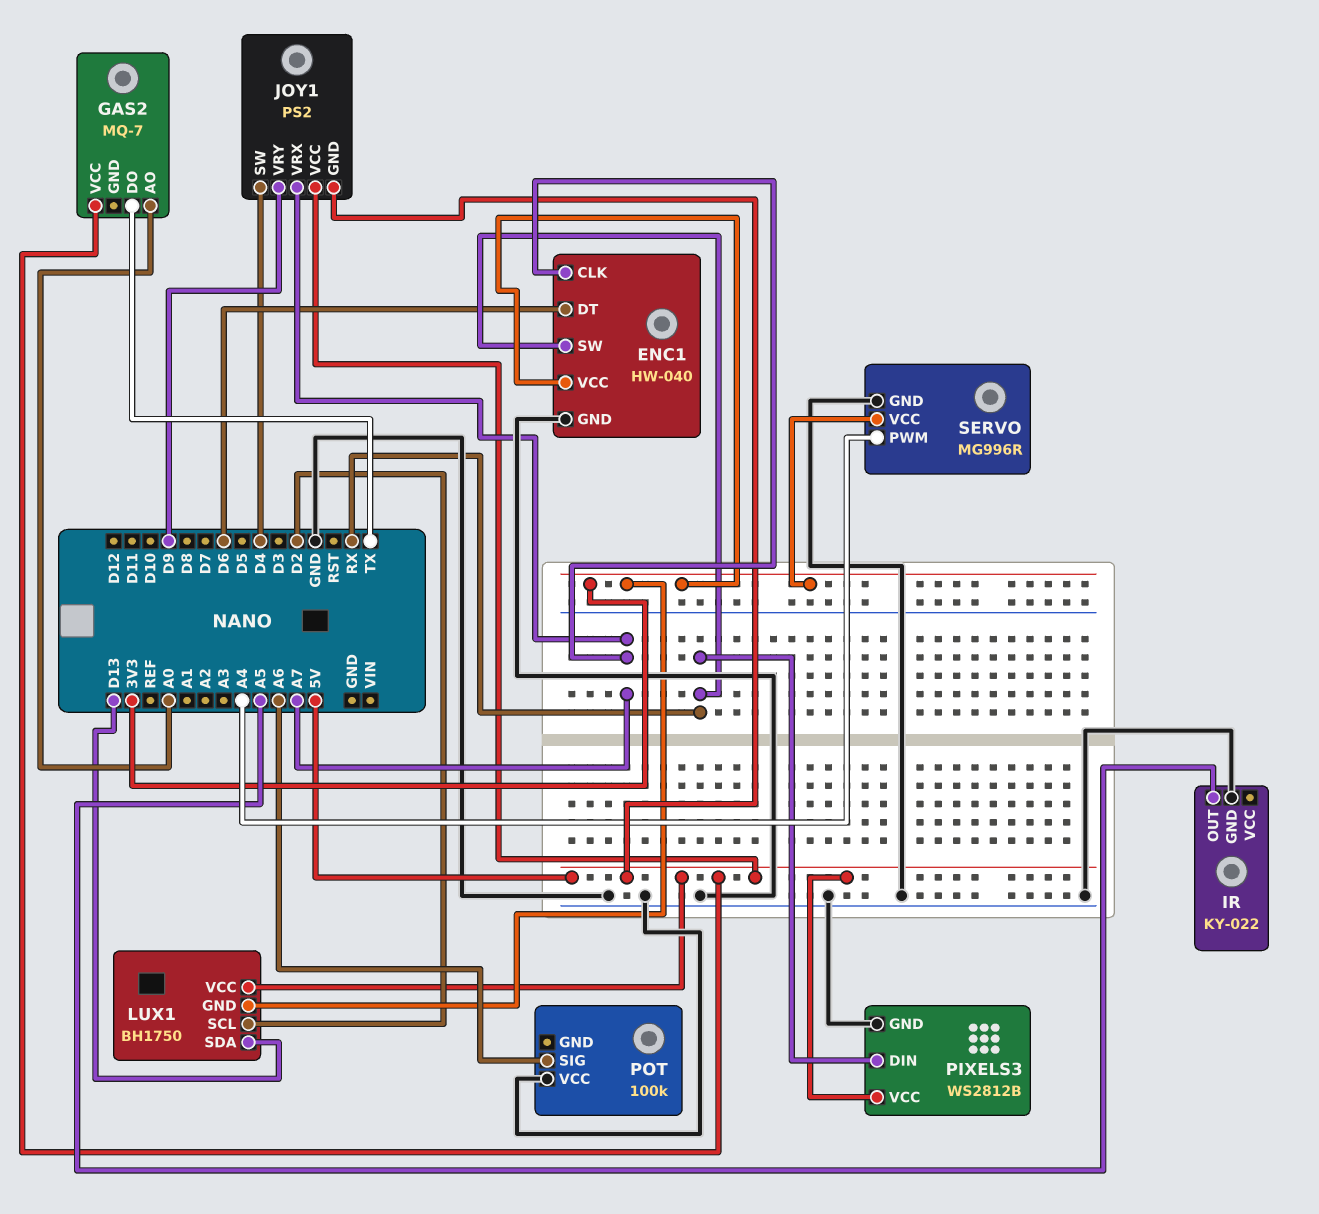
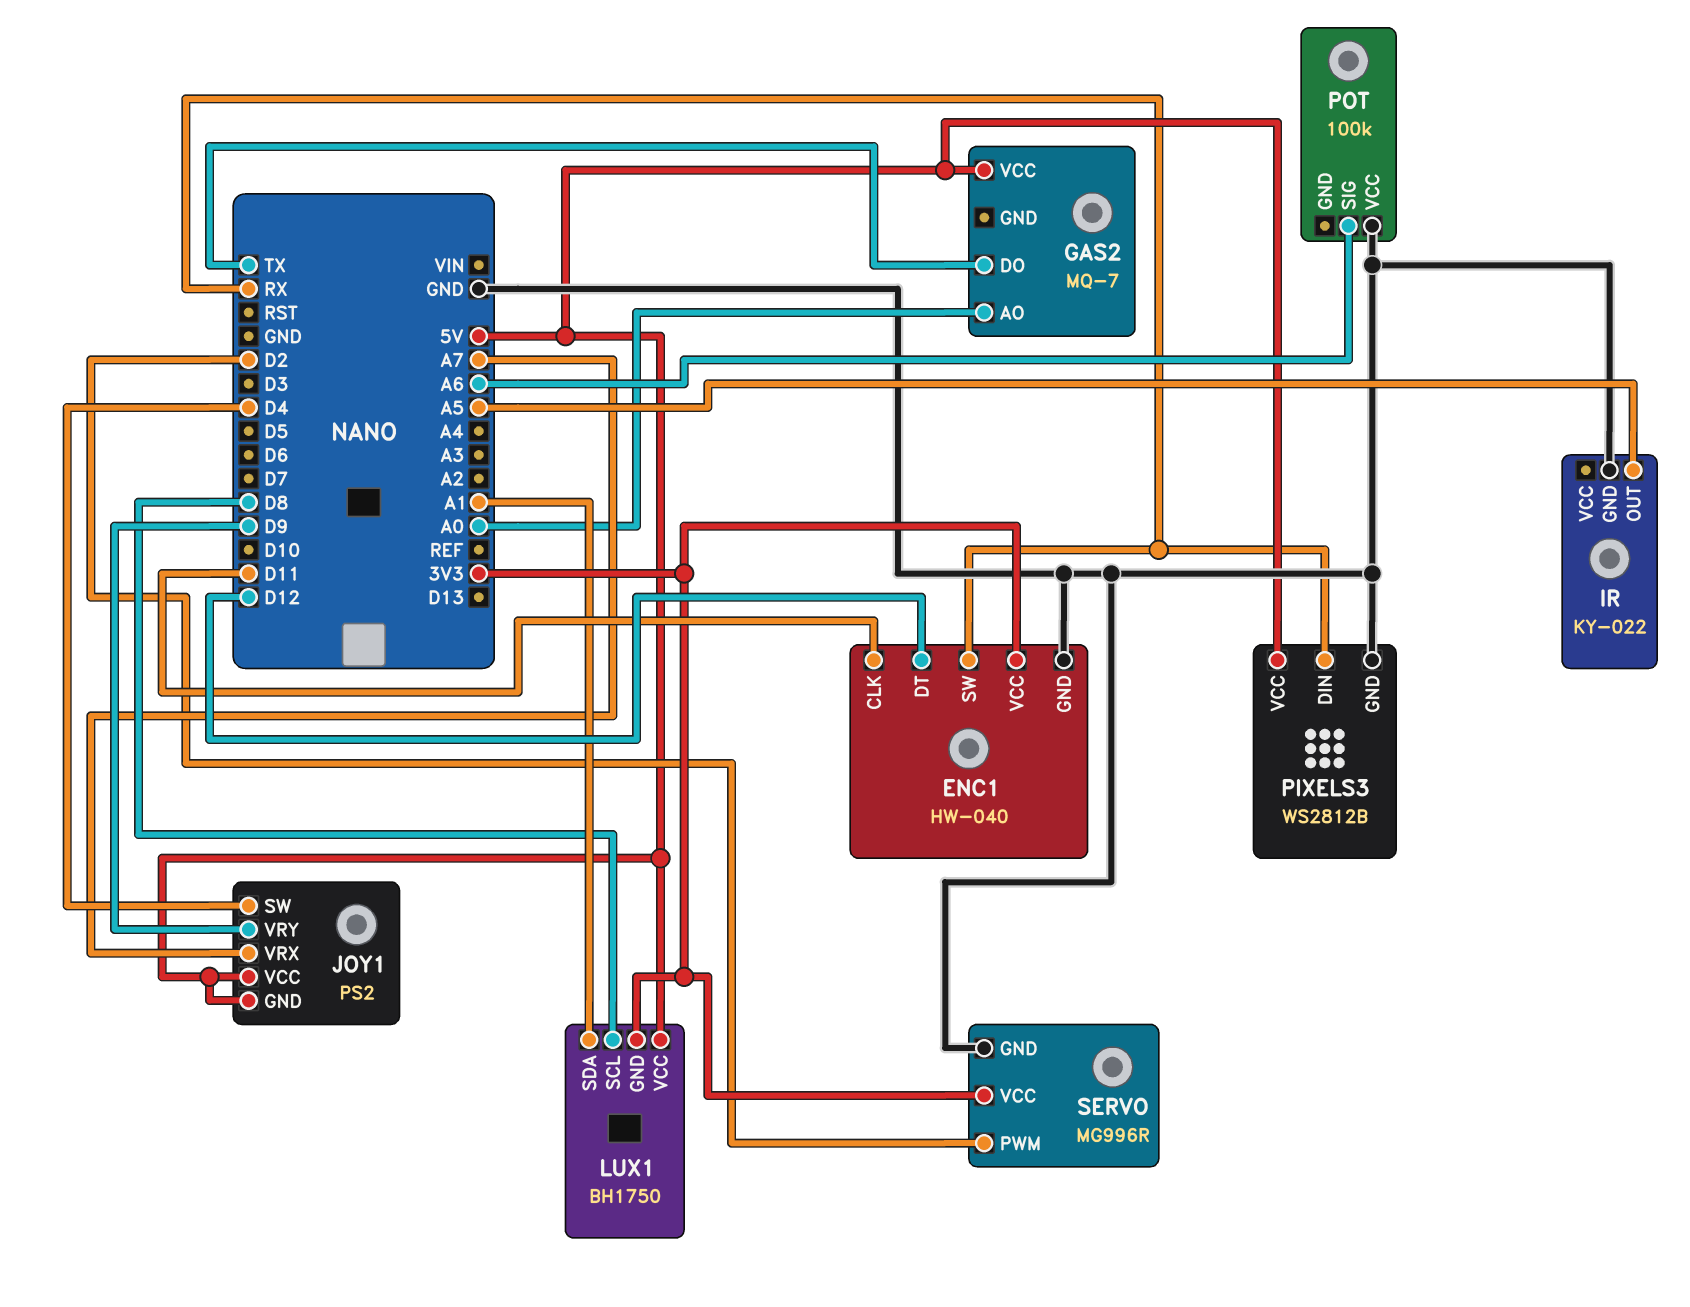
ENC1 pin CLK: A7 -> D11
ENC1 pin DT: D6 -> D12
LUX1 pin SCL: D2 -> D8
LUX1 pin SDA: D13 -> A1
SERVO pin PWM: A4 -> D2

